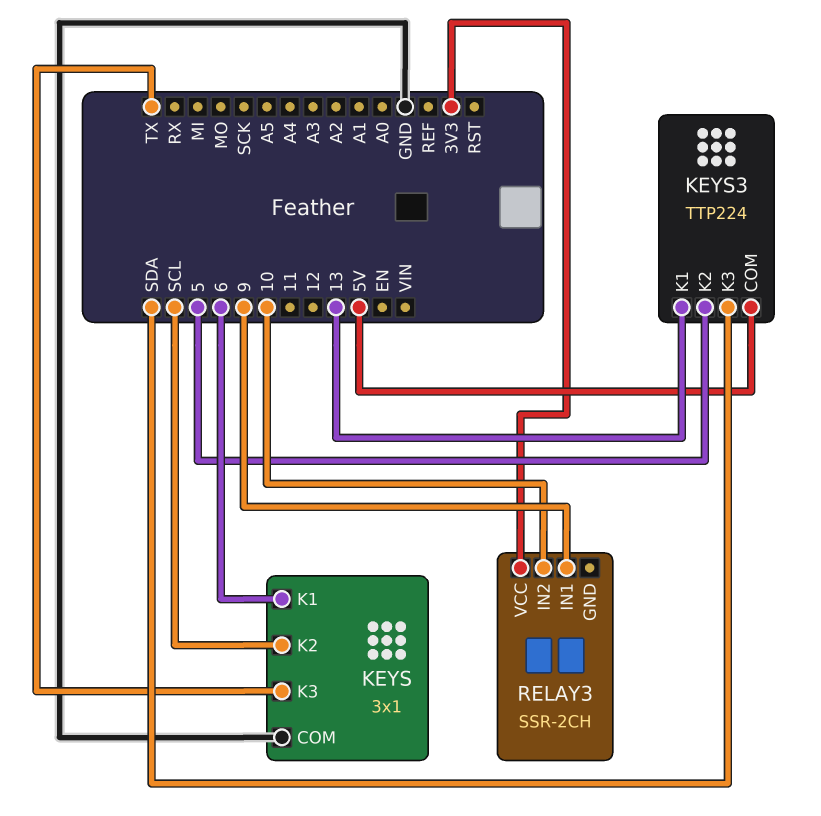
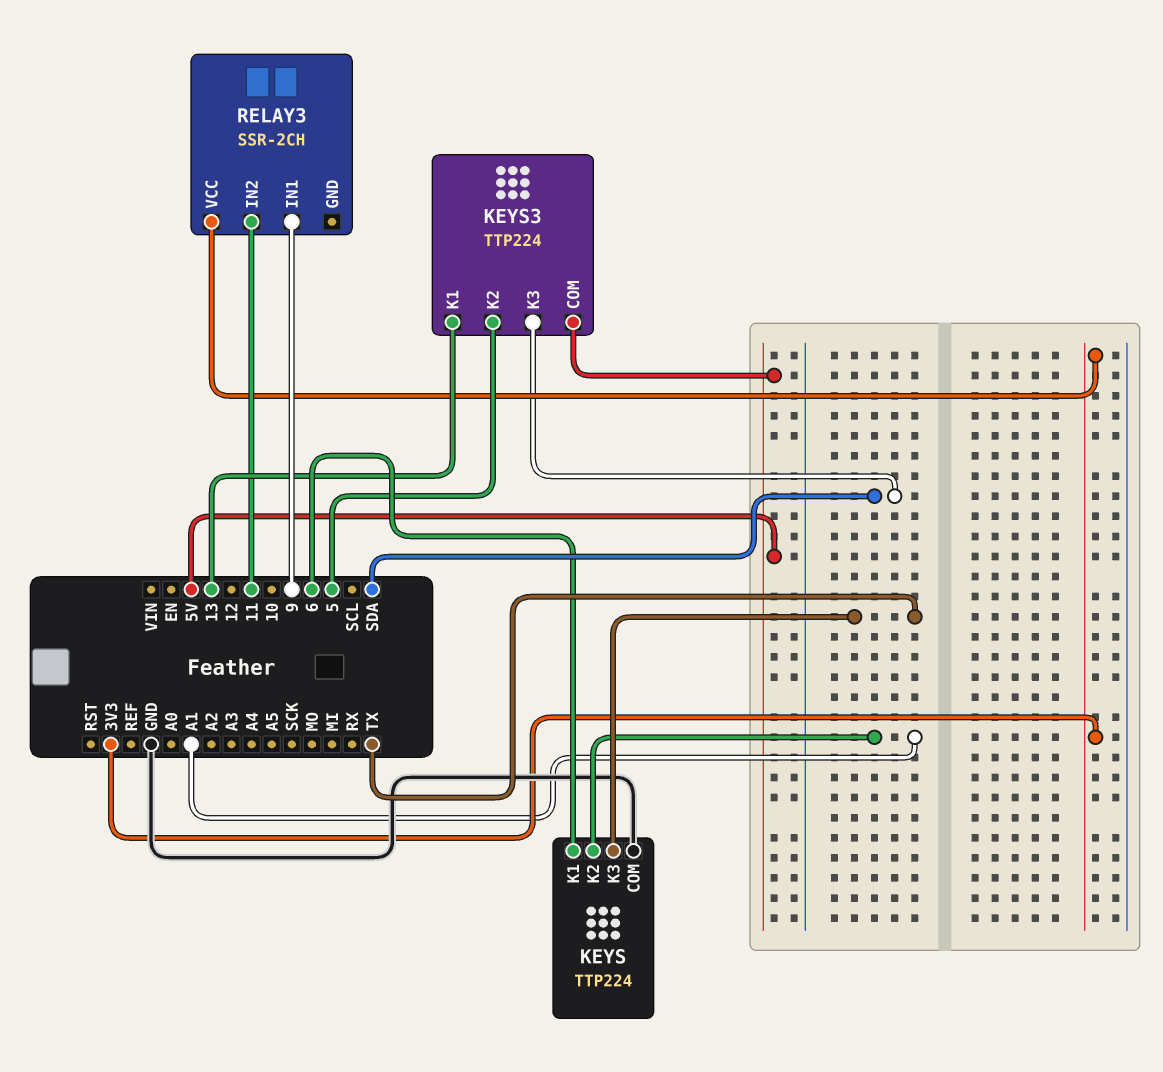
KEYS: 3x1 -> TTP224
KEYS pin K2: SCL -> A1
RELAY3 pin IN2: 10 -> 11

